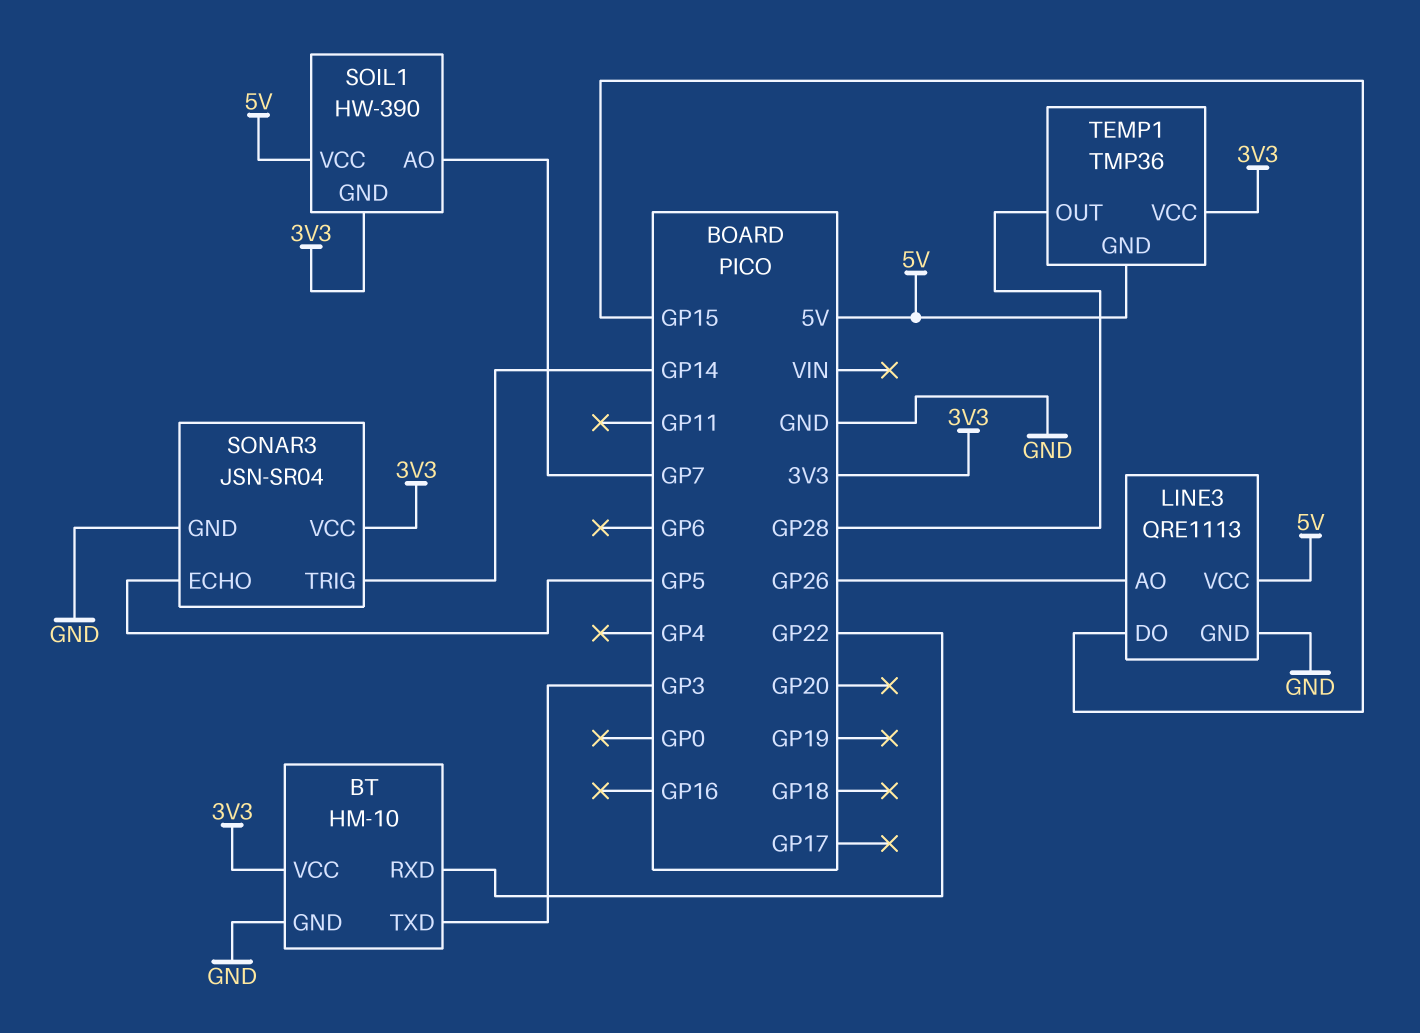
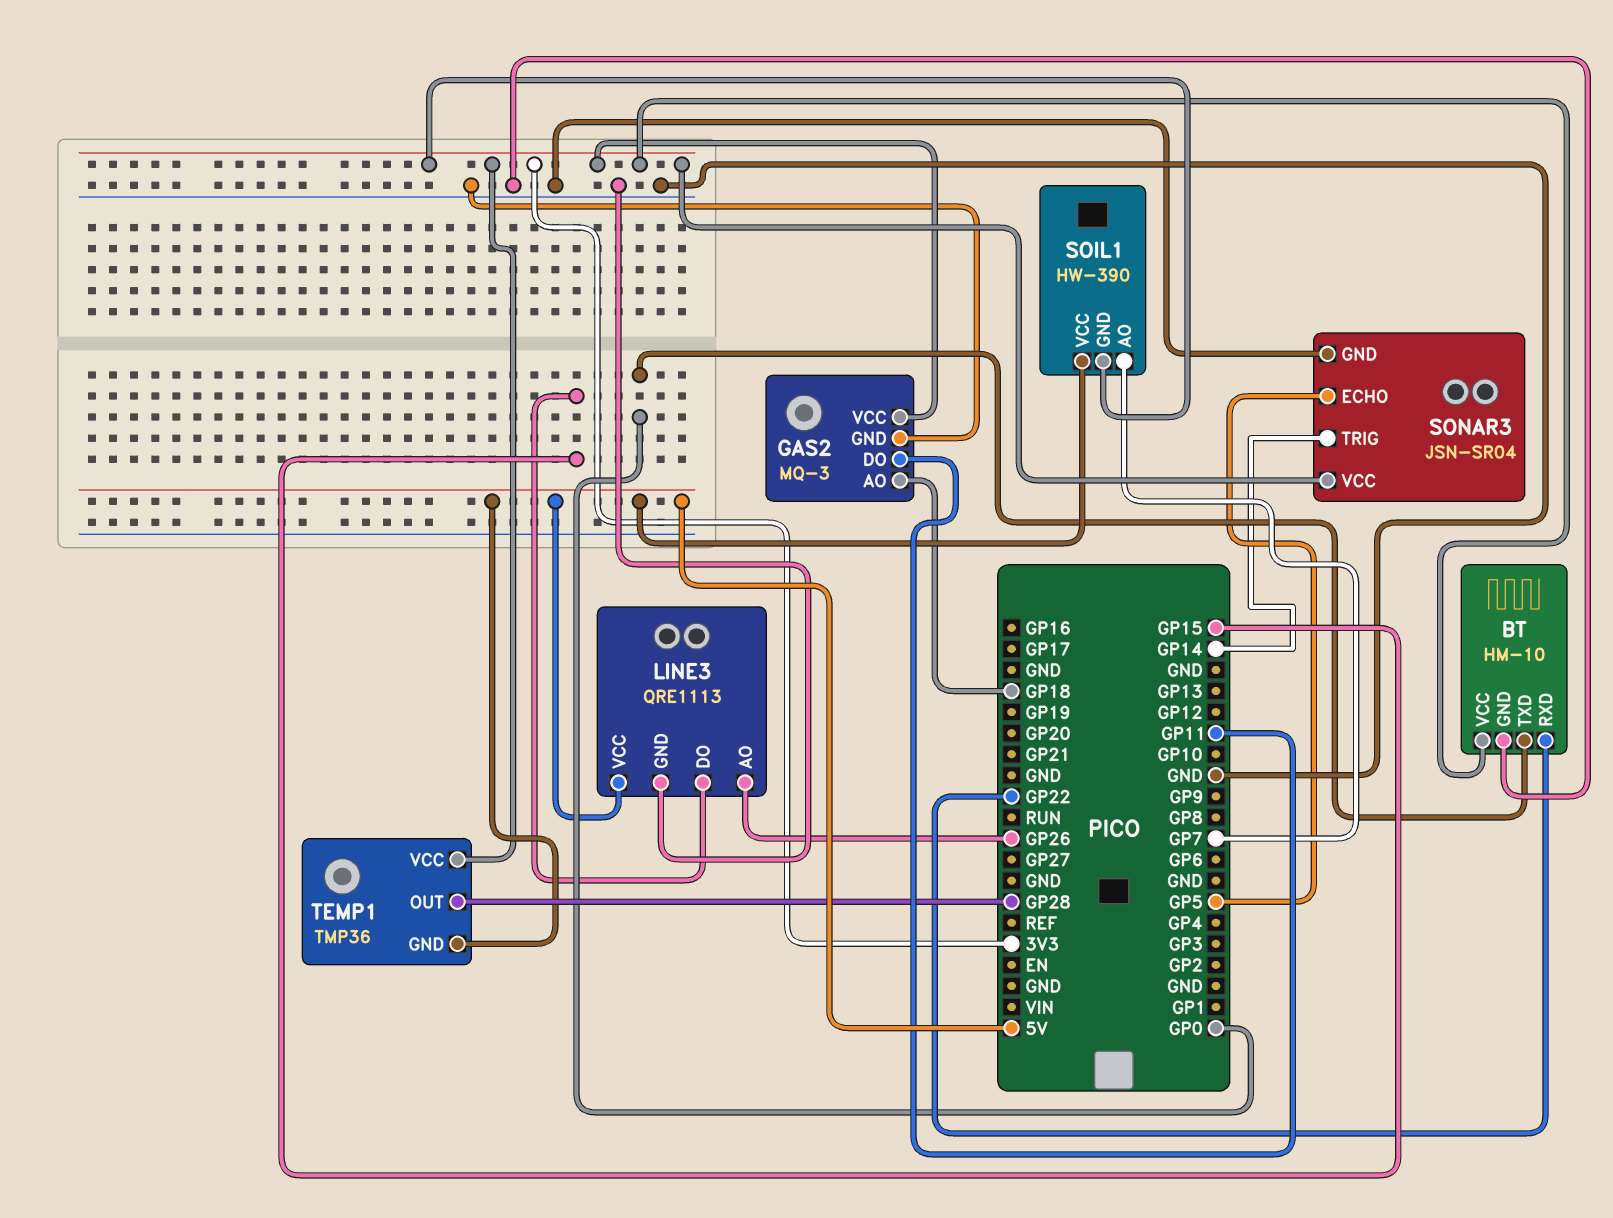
BT pin TXD: GP3 -> GP0
GAS2: none -> MQ-3
GAS2 pin AO: none -> GP18
GAS2 pin DO: none -> GP11
GAS2 pin GND: none -> GND
GAS2 pin VCC: none -> 3V3

